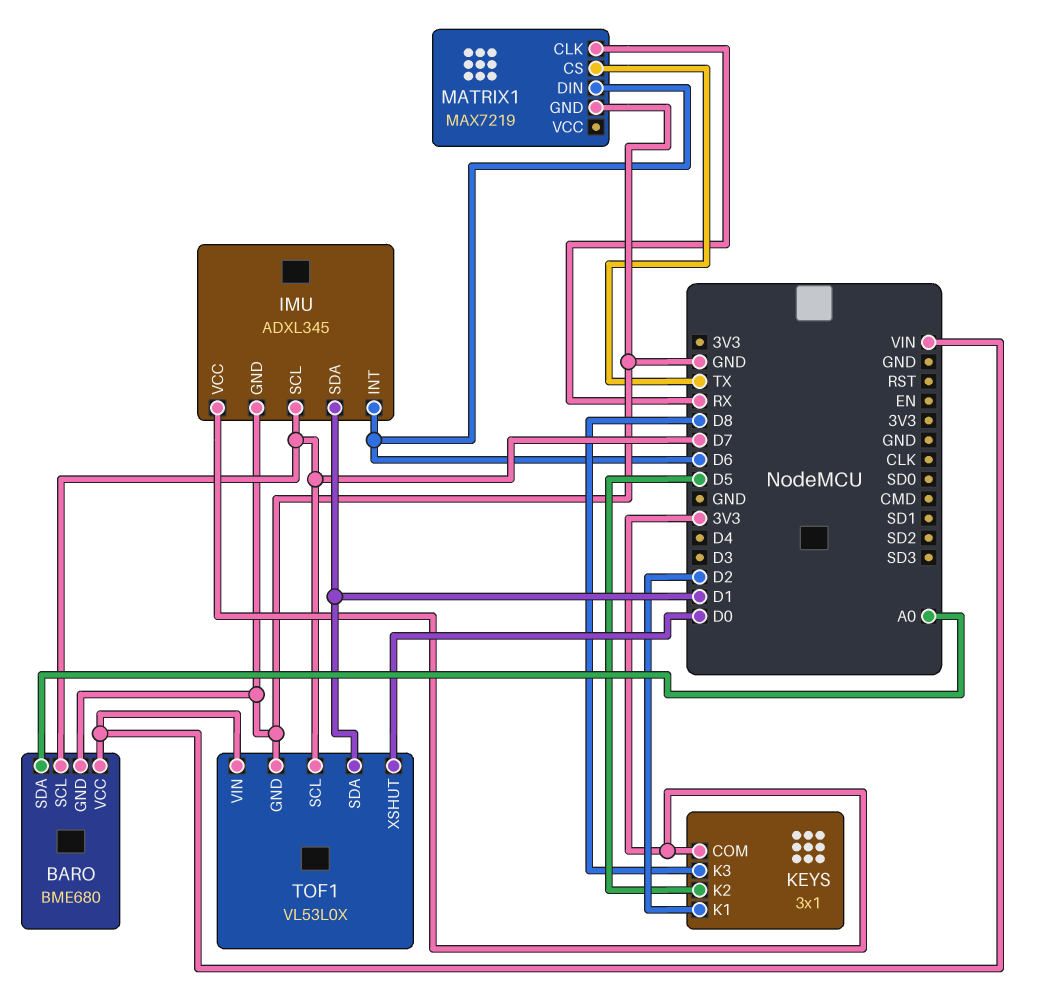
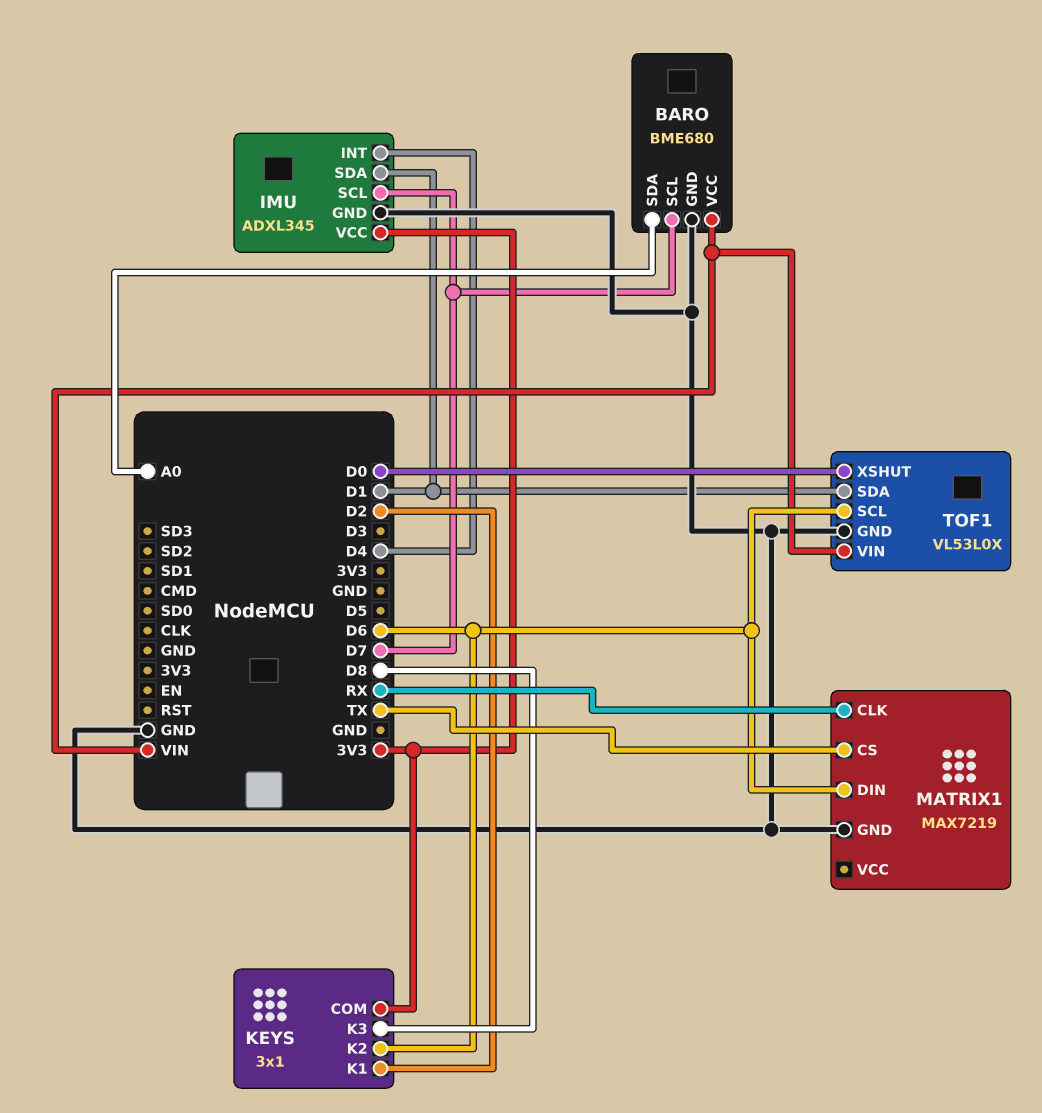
IMU pin INT: D6 -> D4
KEYS pin K2: D5 -> D6
TOF1 pin SCL: D7 -> D6

